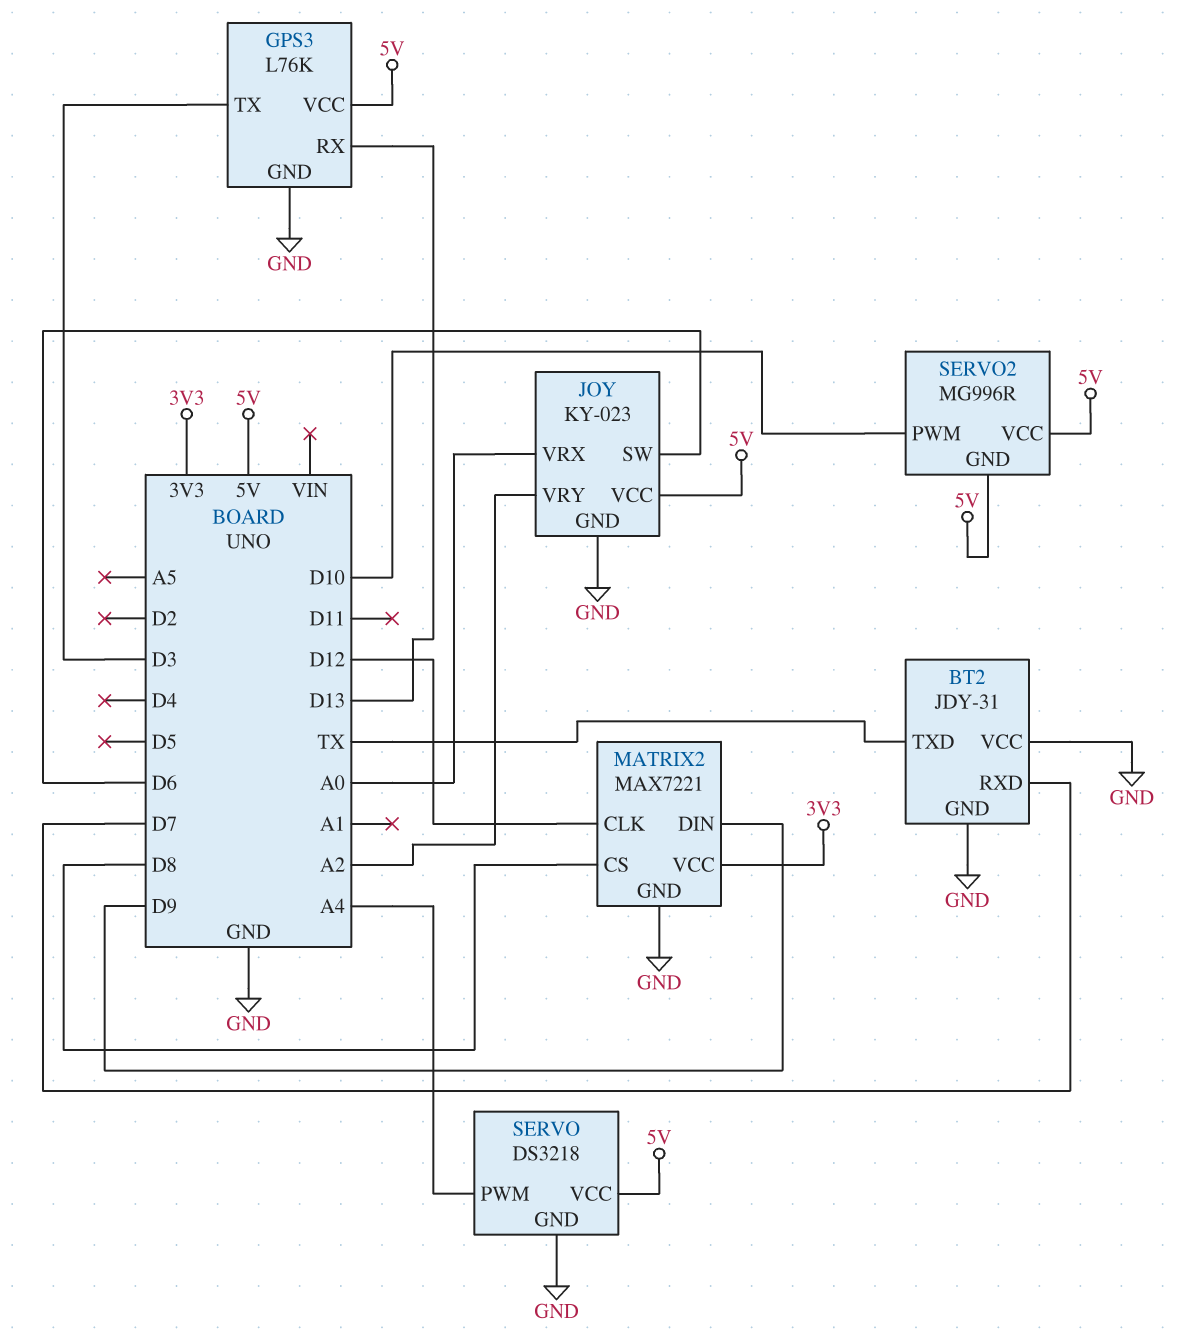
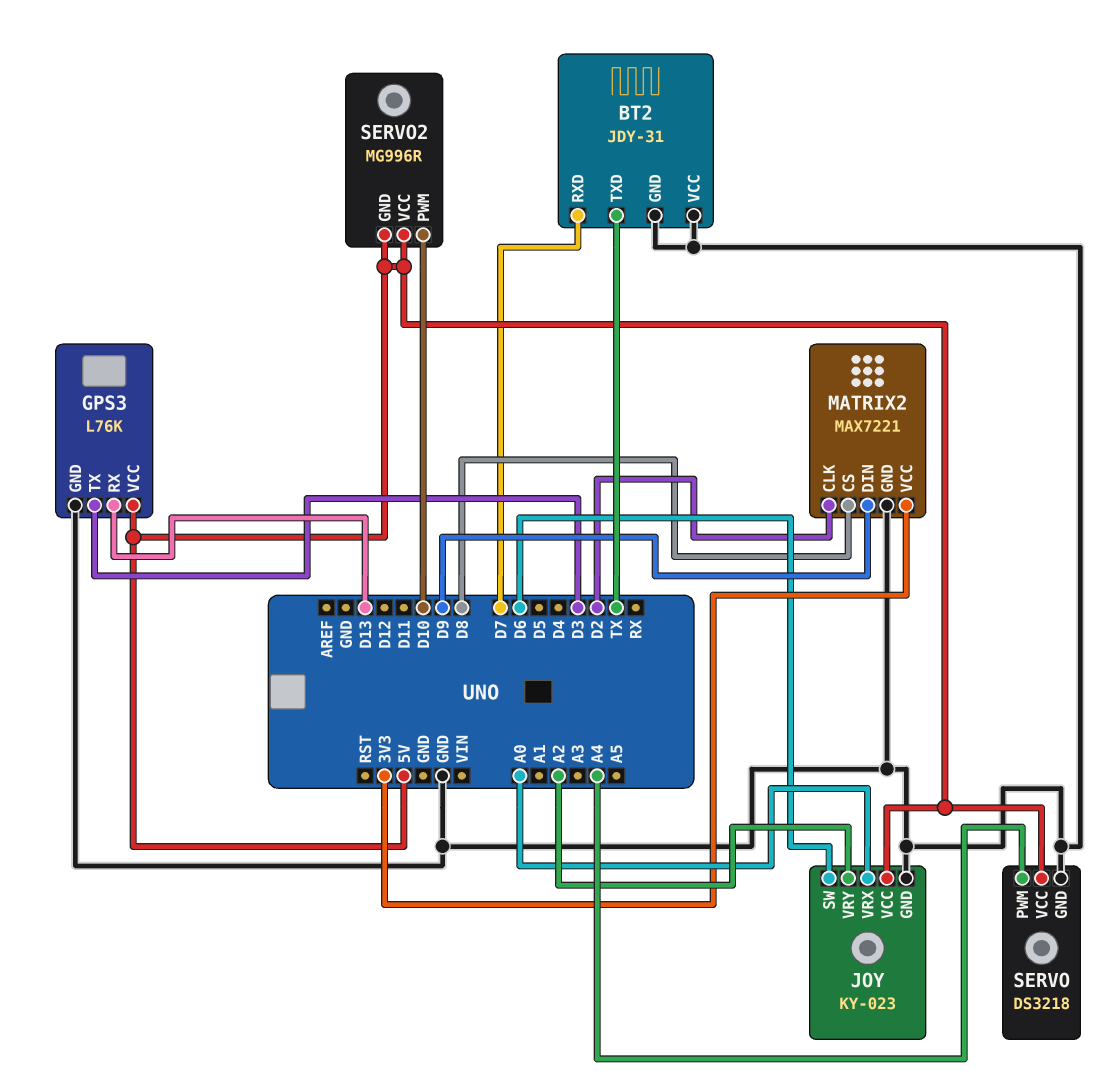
MATRIX2 pin CLK: D12 -> D2

